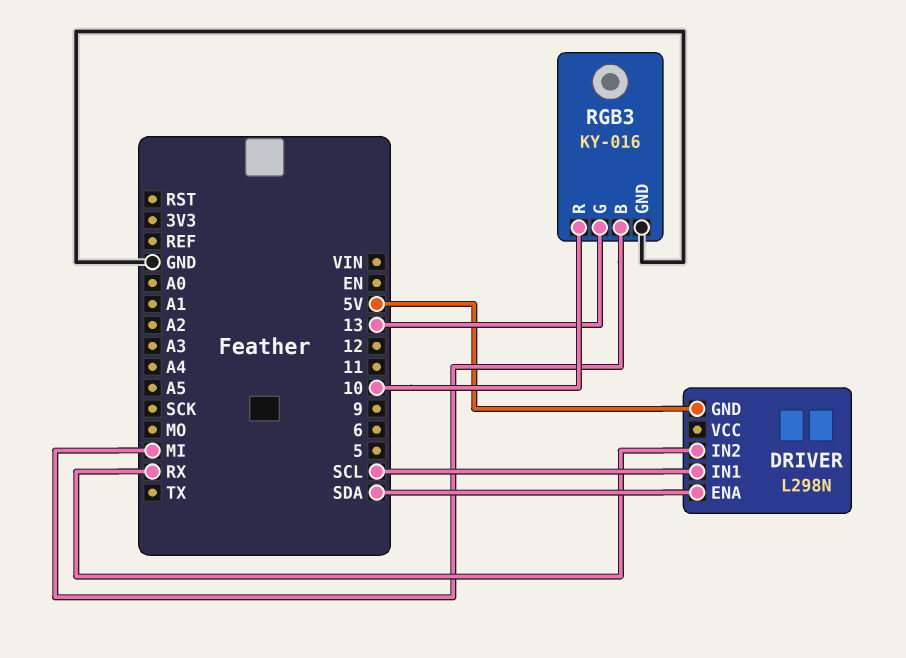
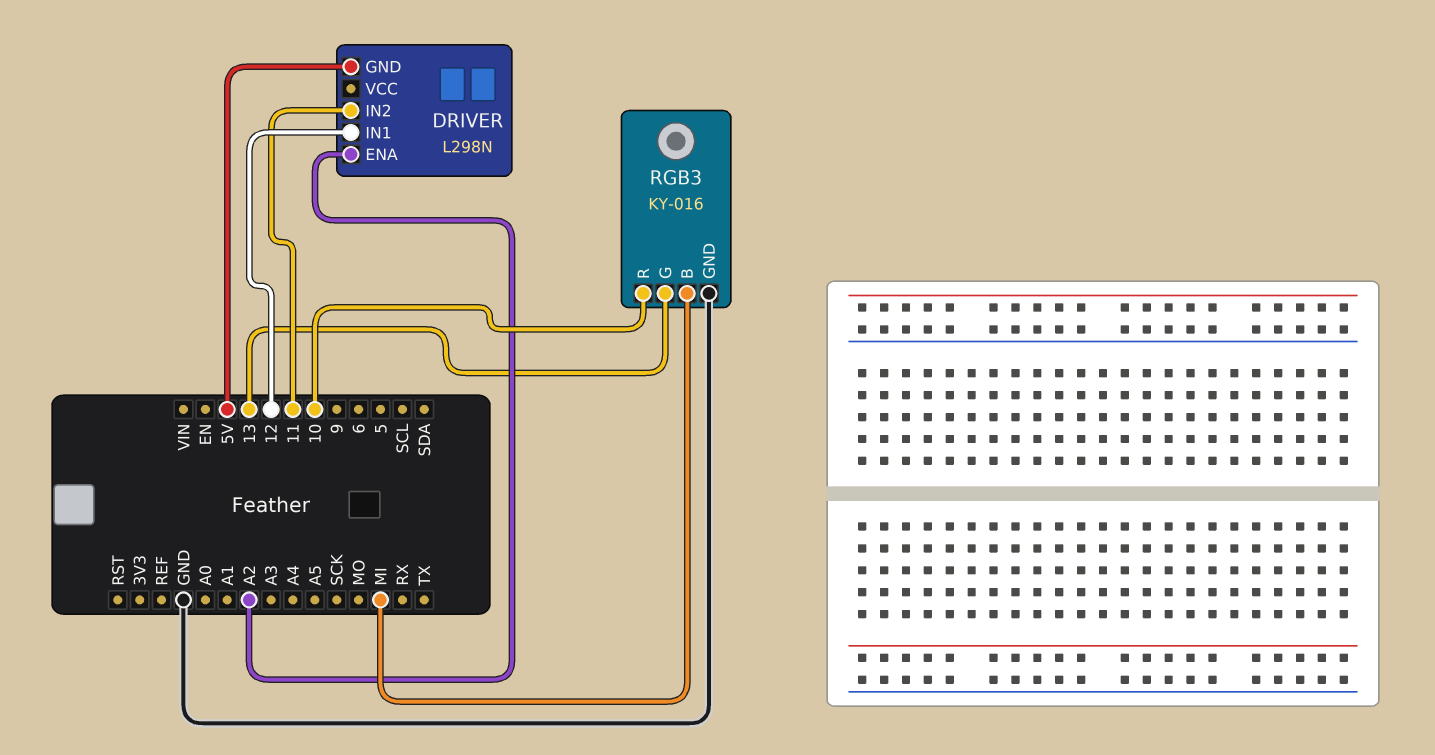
DRIVER pin ENA: SDA -> A2
DRIVER pin IN1: SCL -> 12
DRIVER pin IN2: RX -> 11

